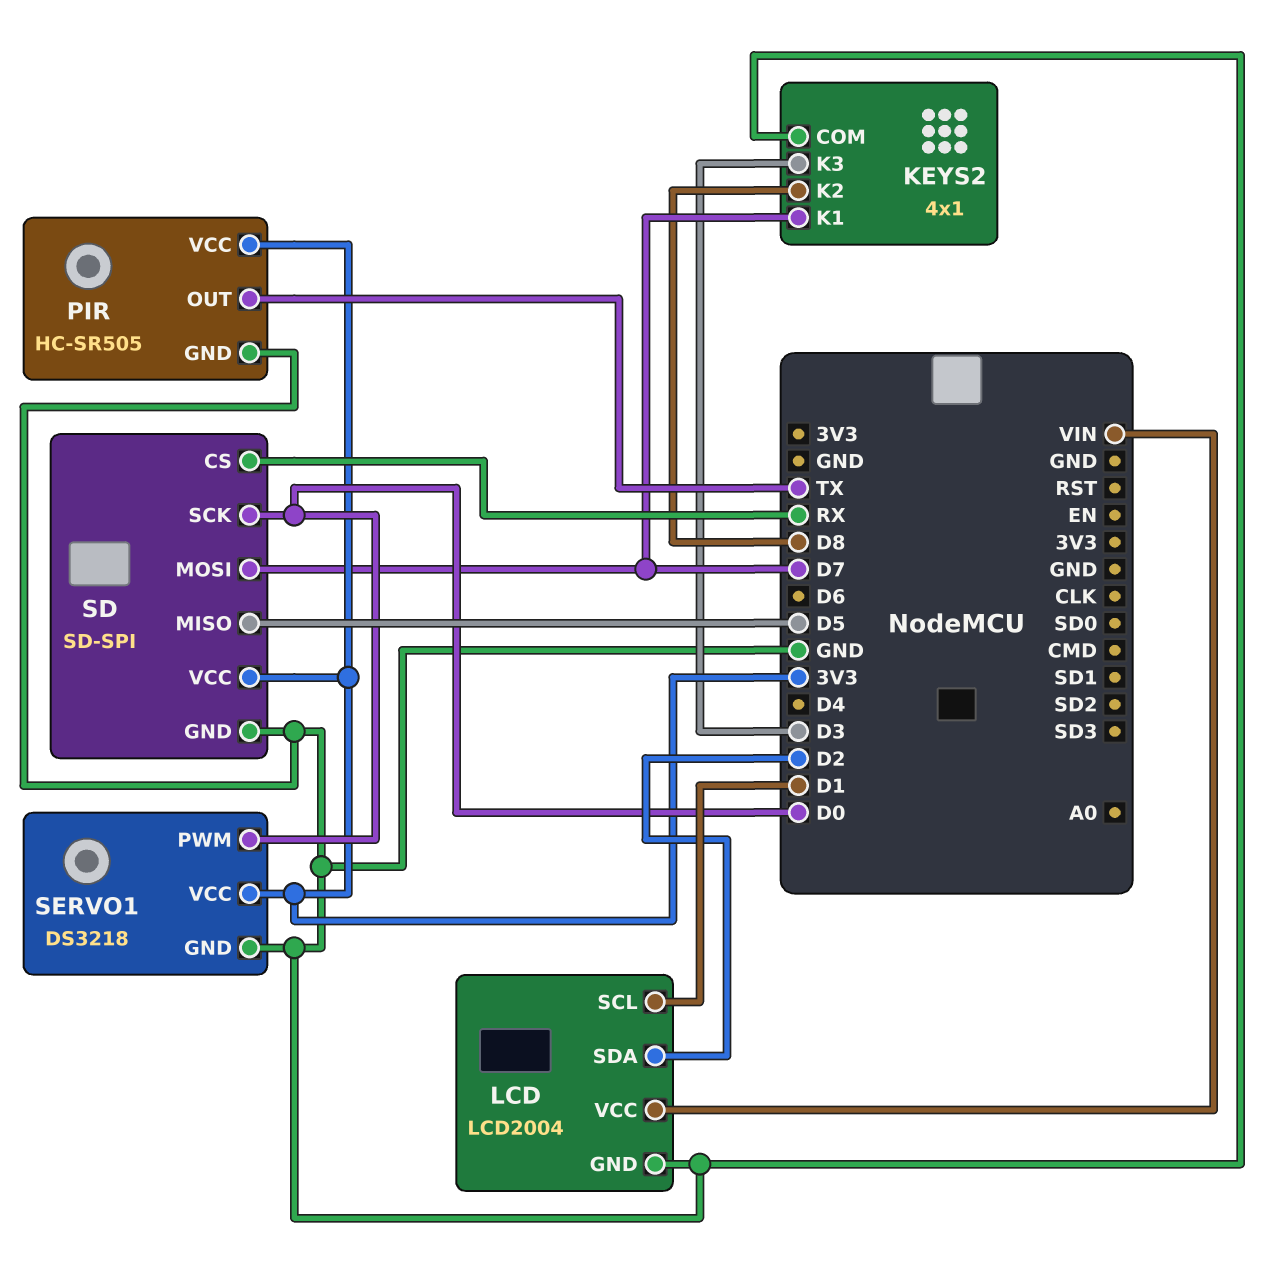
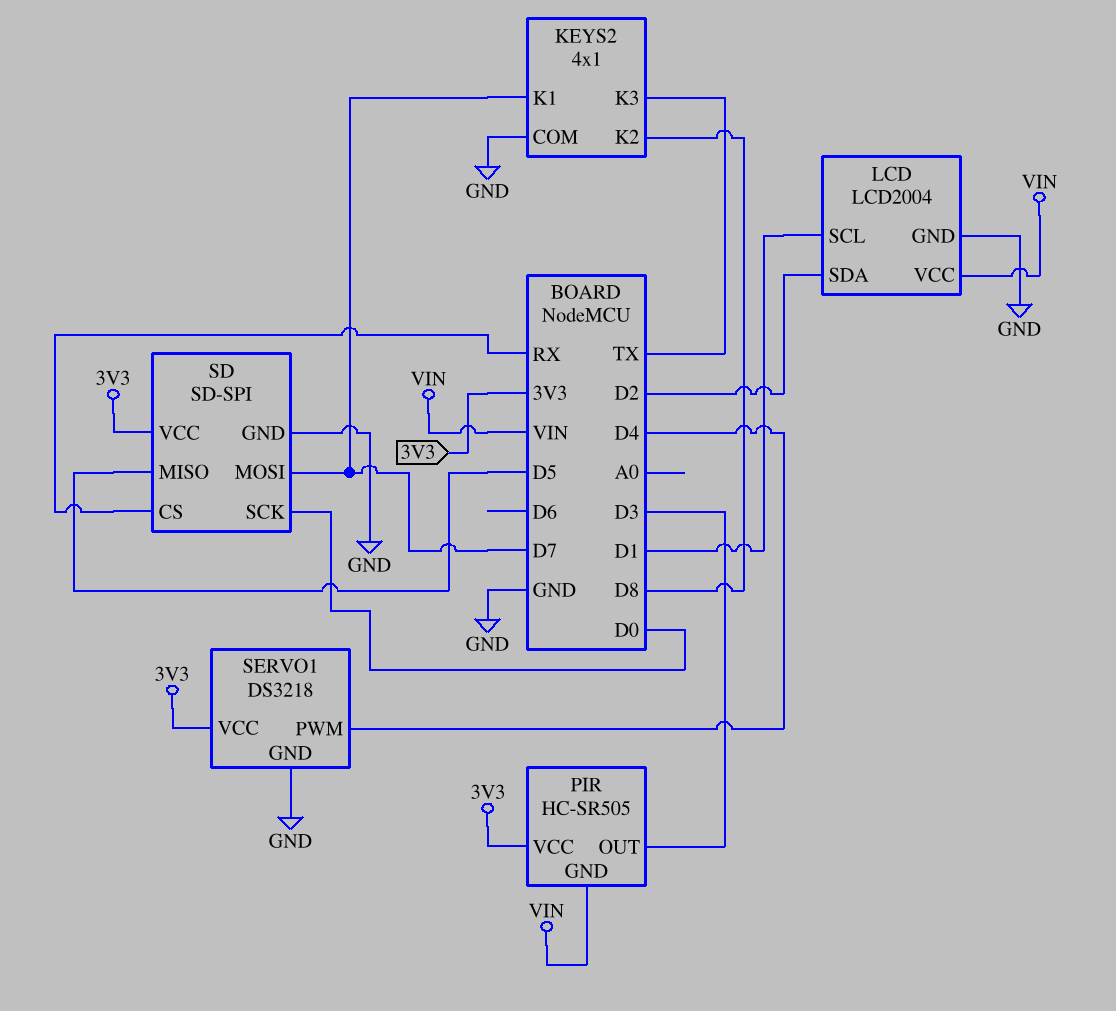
KEYS2 pin K3: D3 -> TX
PIR pin GND: GND -> VIN
PIR pin OUT: TX -> D3
SERVO1 pin PWM: D0 -> D4

